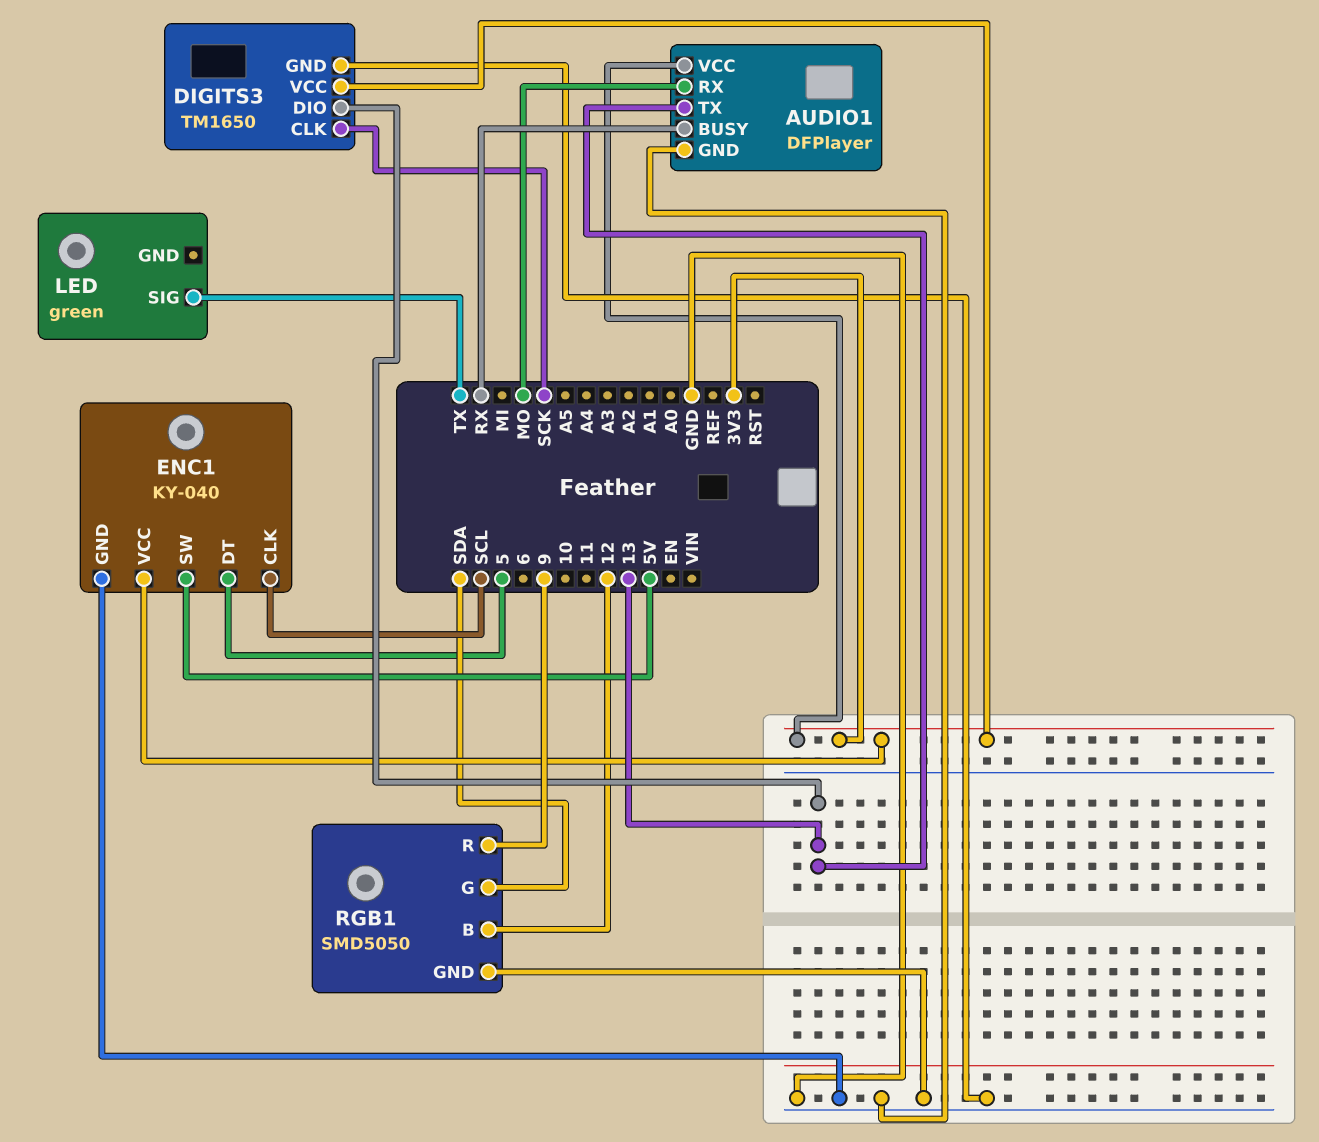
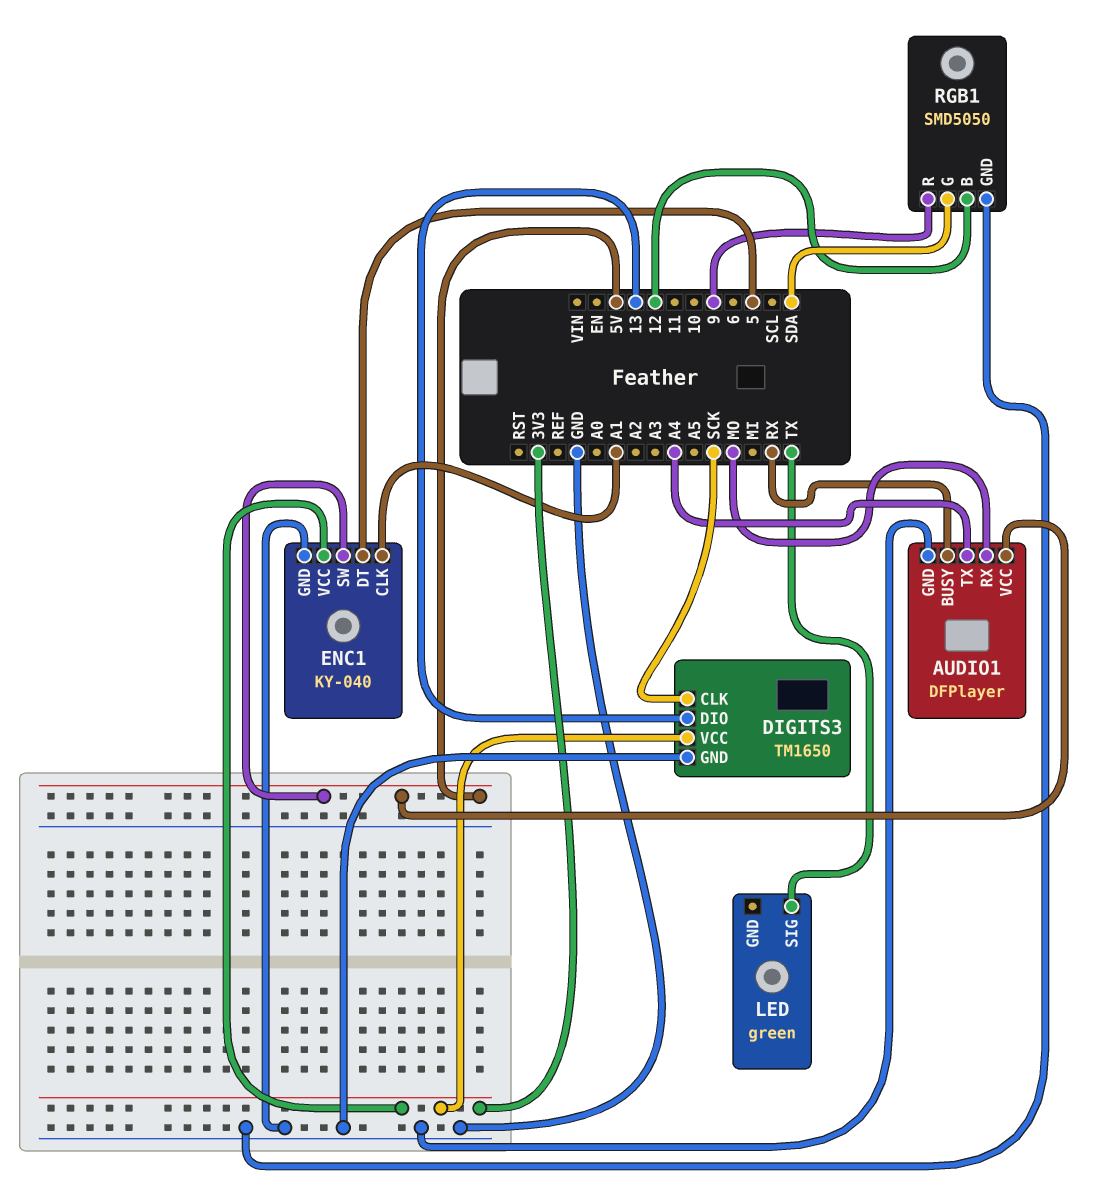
AUDIO1 pin TX: 13 -> A4
AUDIO1 pin VCC: 3V3 -> 5V
ENC1 pin CLK: SCL -> A1

